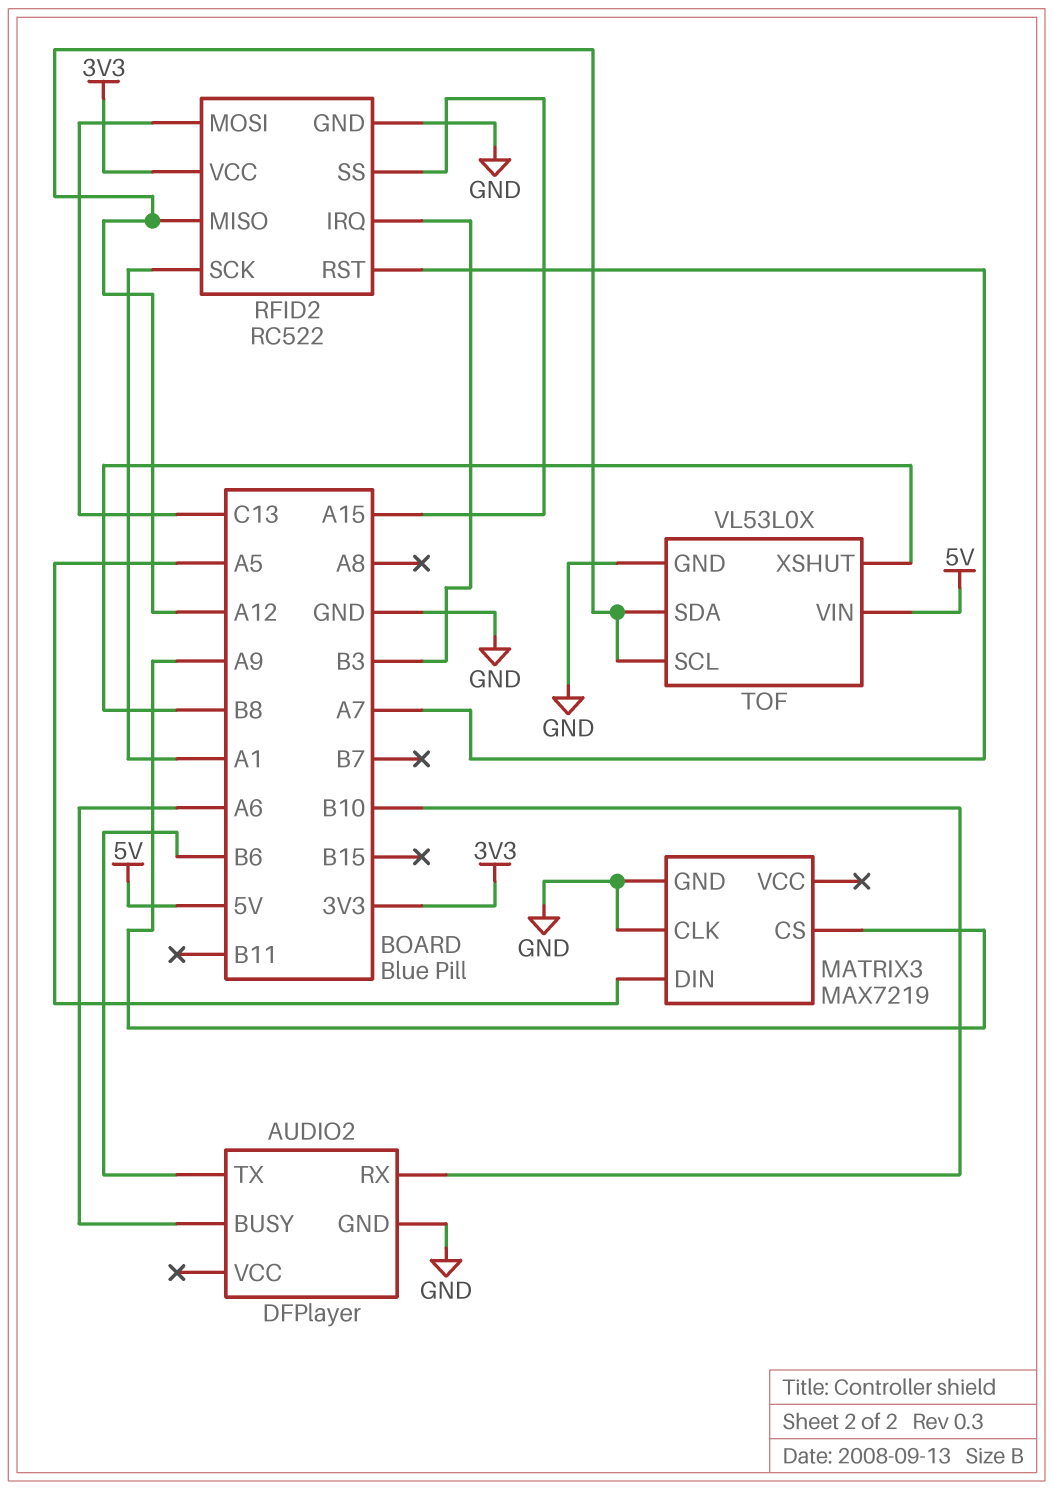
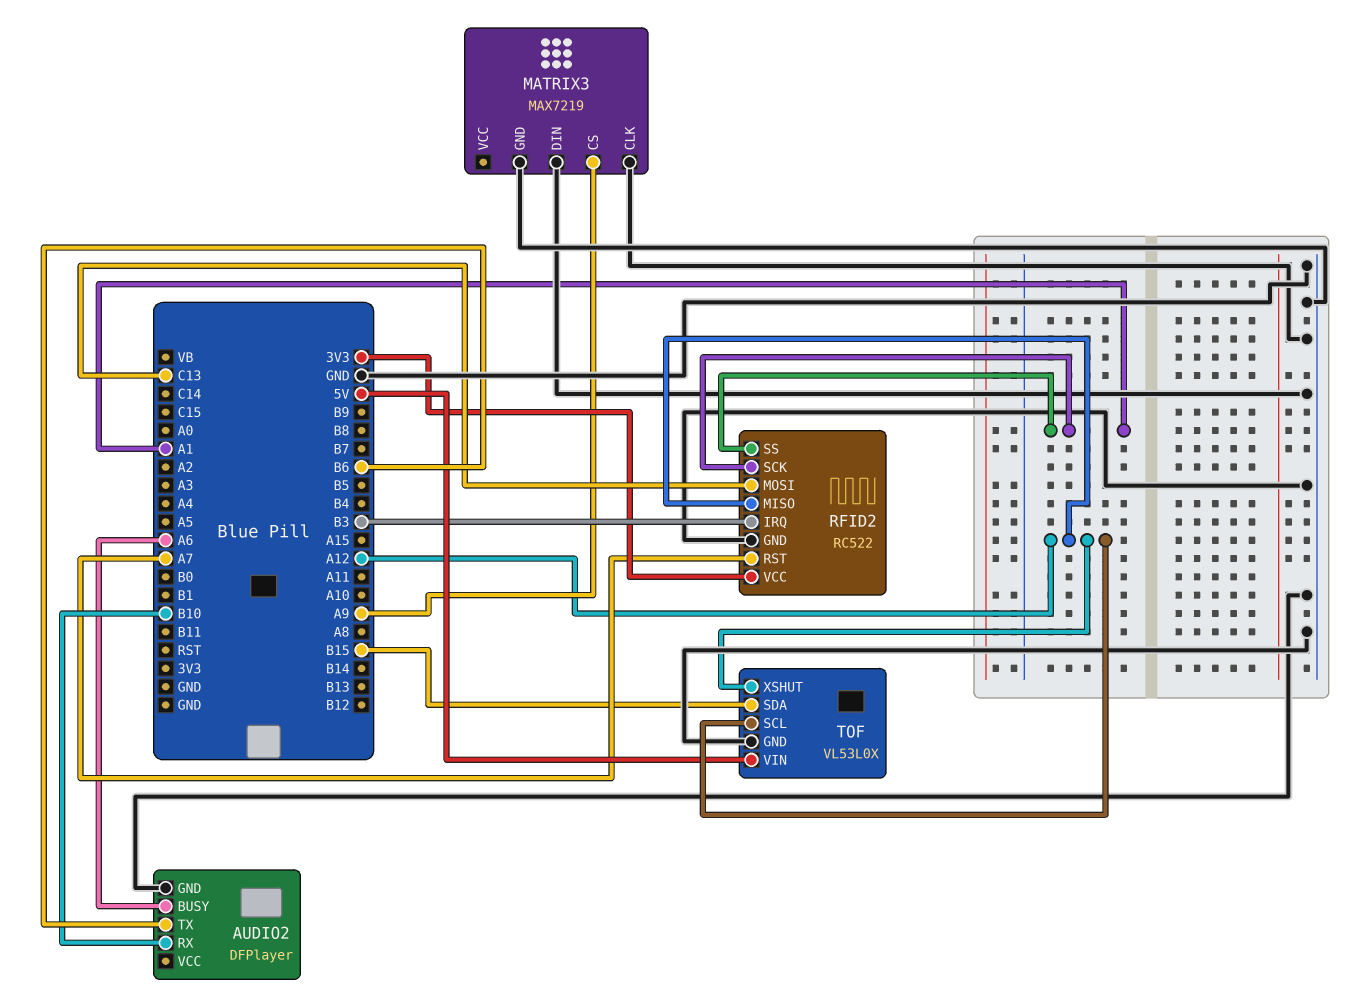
MATRIX3 pin DIN: A5 -> GND
RFID2 pin SS: A15 -> A1
TOF pin SDA: A12 -> B15
TOF pin XSHUT: B8 -> A12

